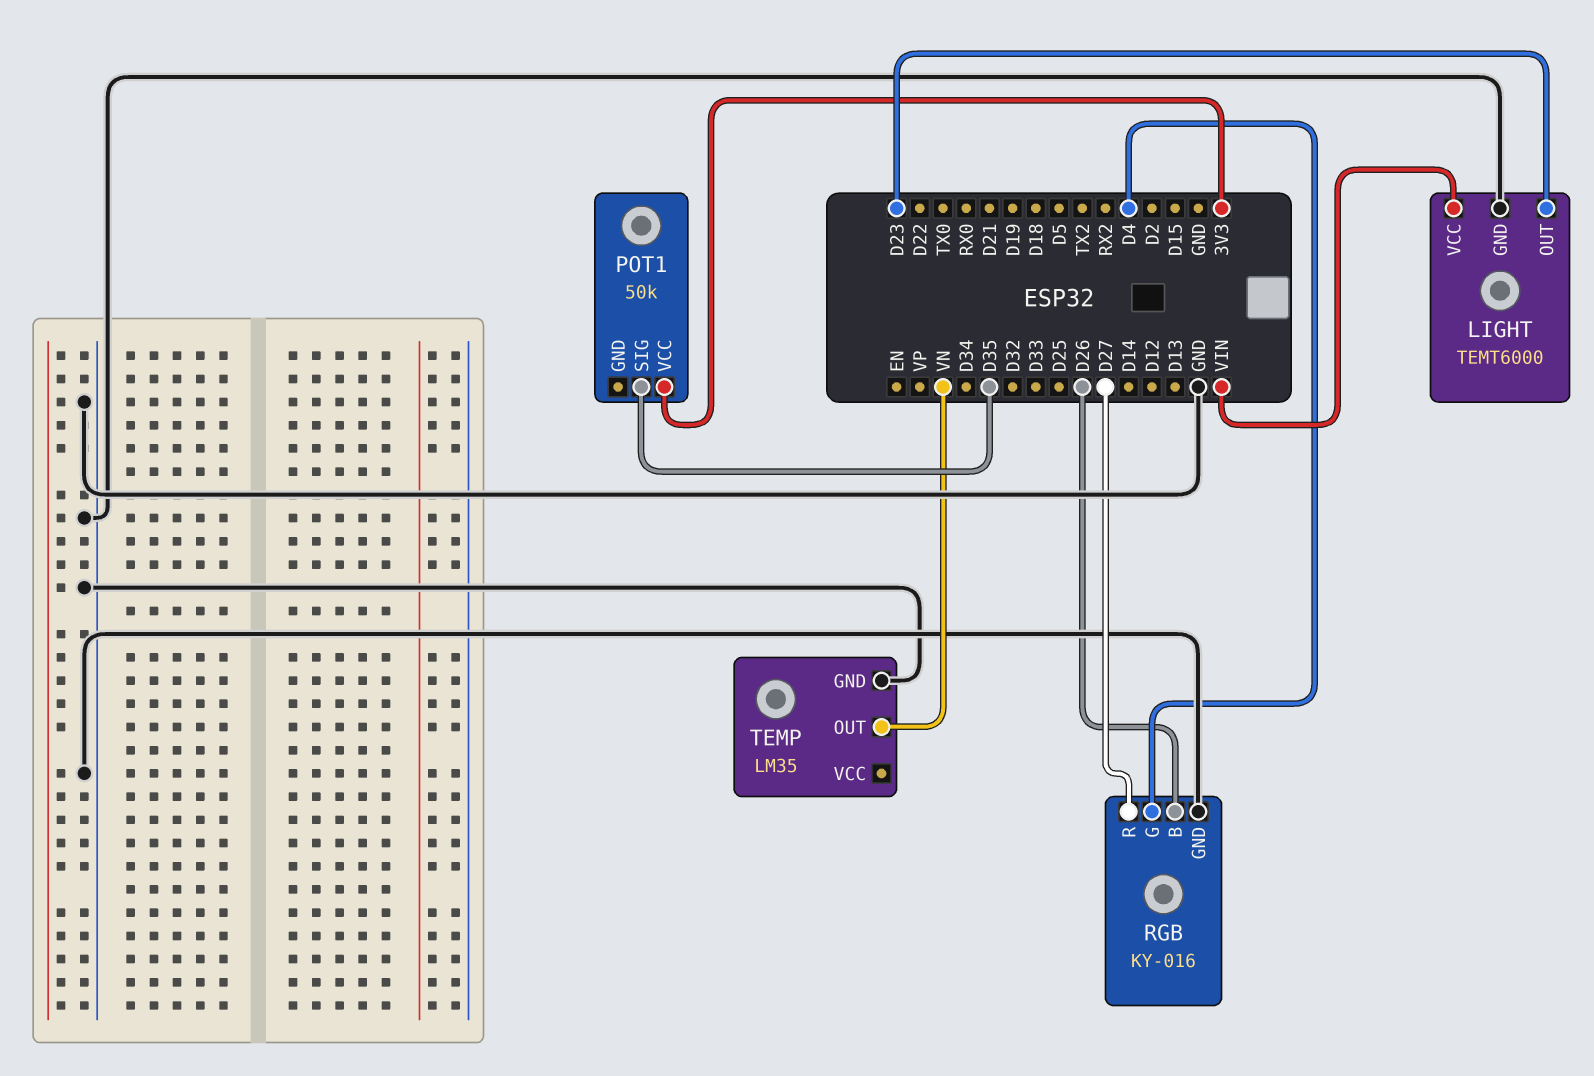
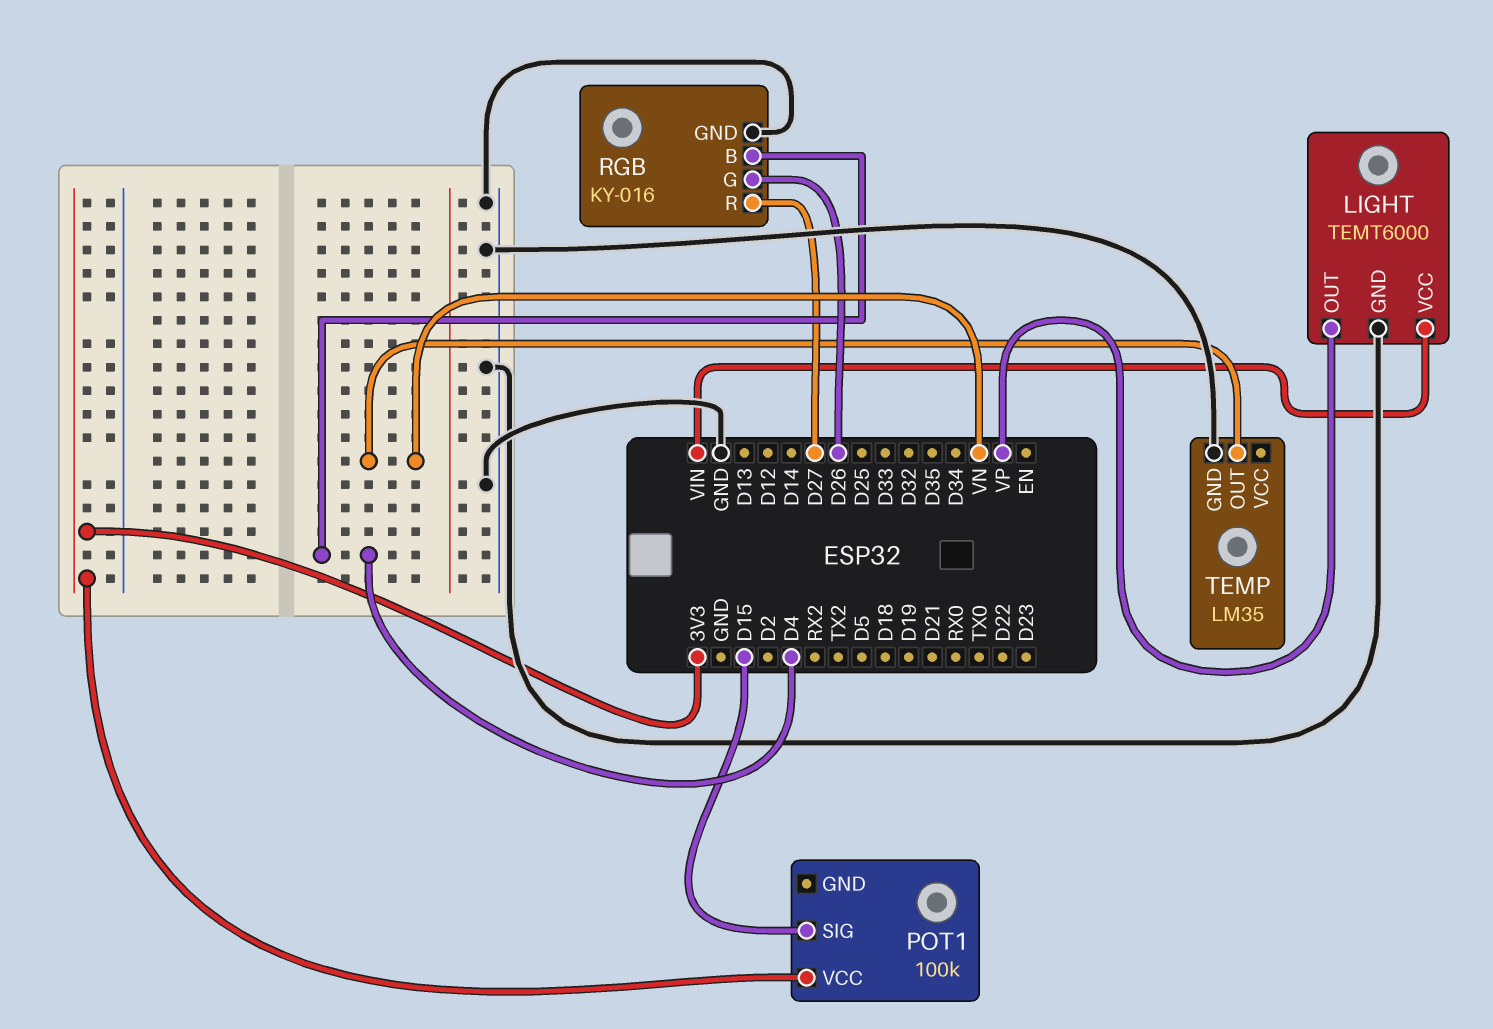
LIGHT pin OUT: D23 -> VP
POT1: 50k -> 100k
POT1 pin SIG: D35 -> D15
RGB pin B: D26 -> D4
RGB pin G: D4 -> D26

